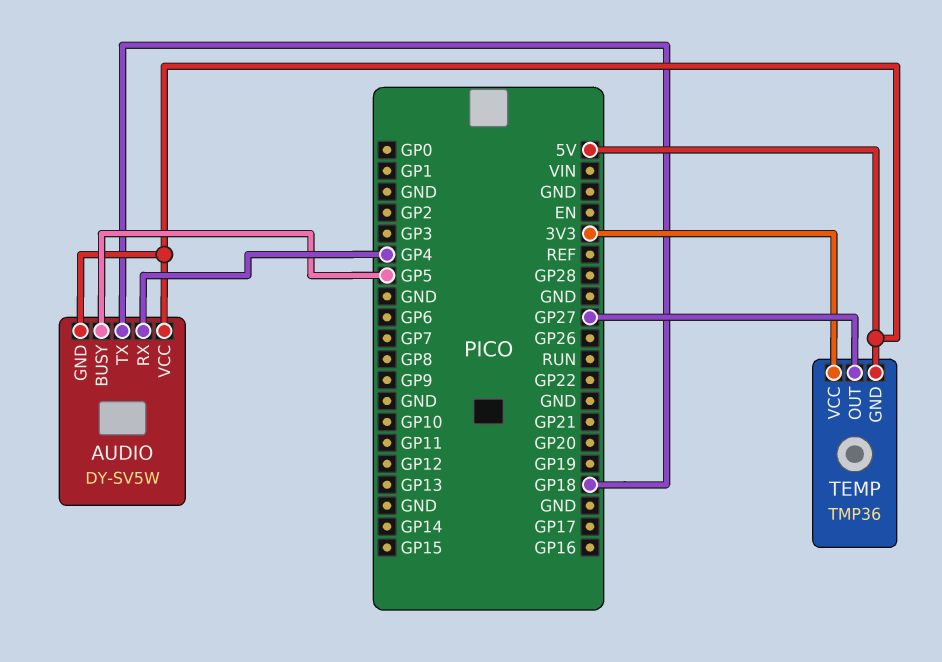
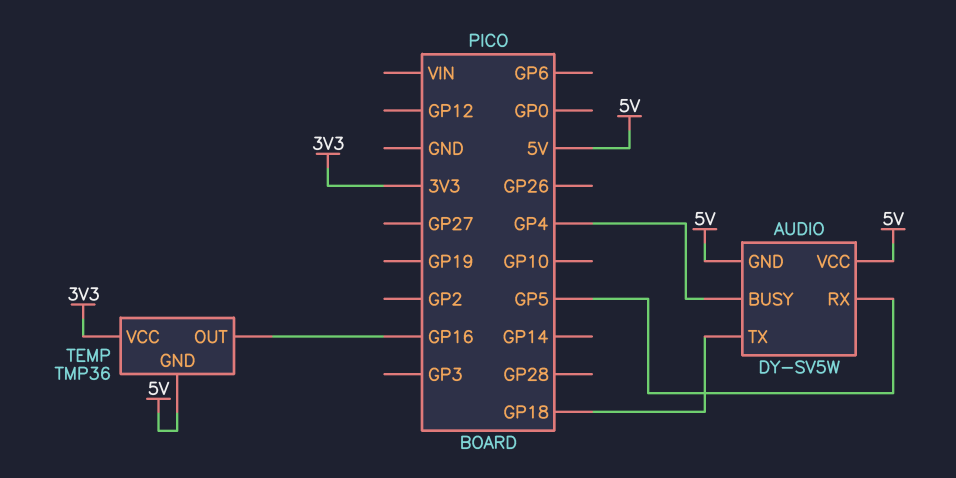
AUDIO pin BUSY: GP5 -> GP4
AUDIO pin RX: GP4 -> GP5
TEMP pin OUT: GP27 -> GP16

